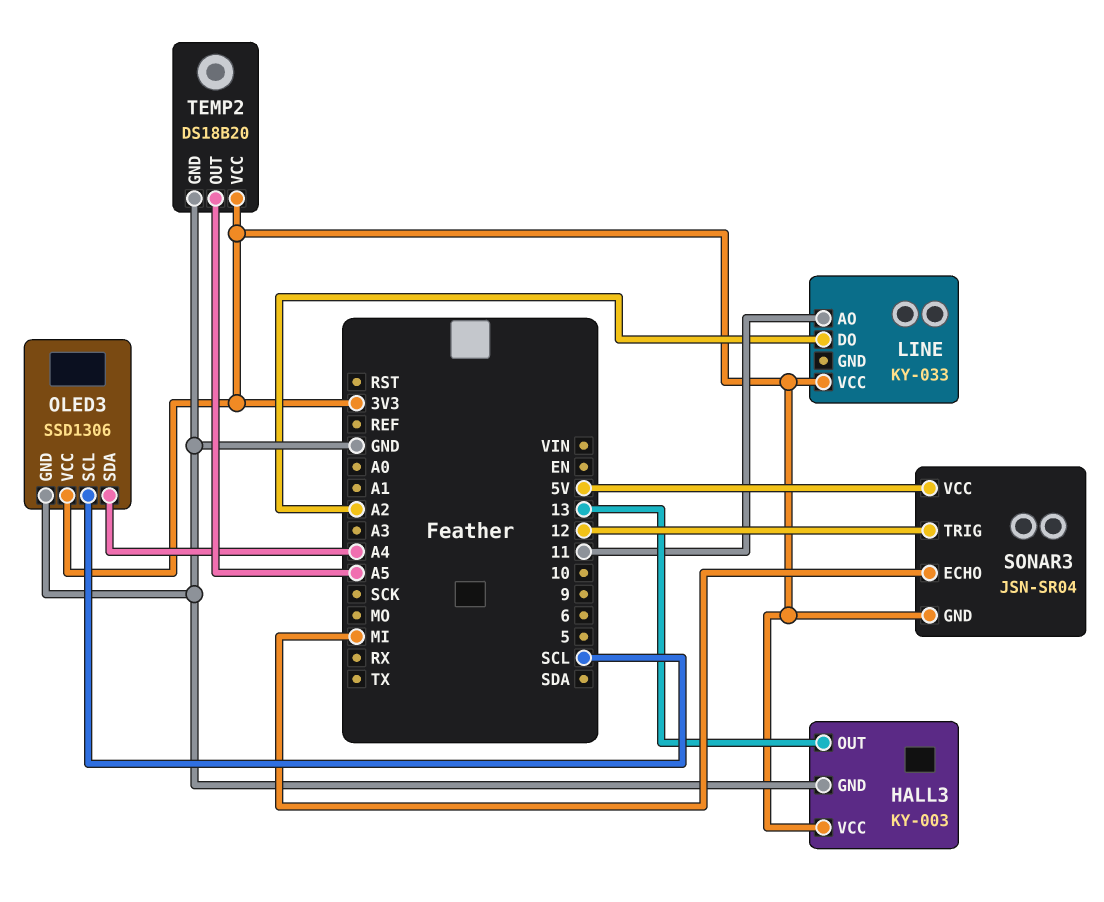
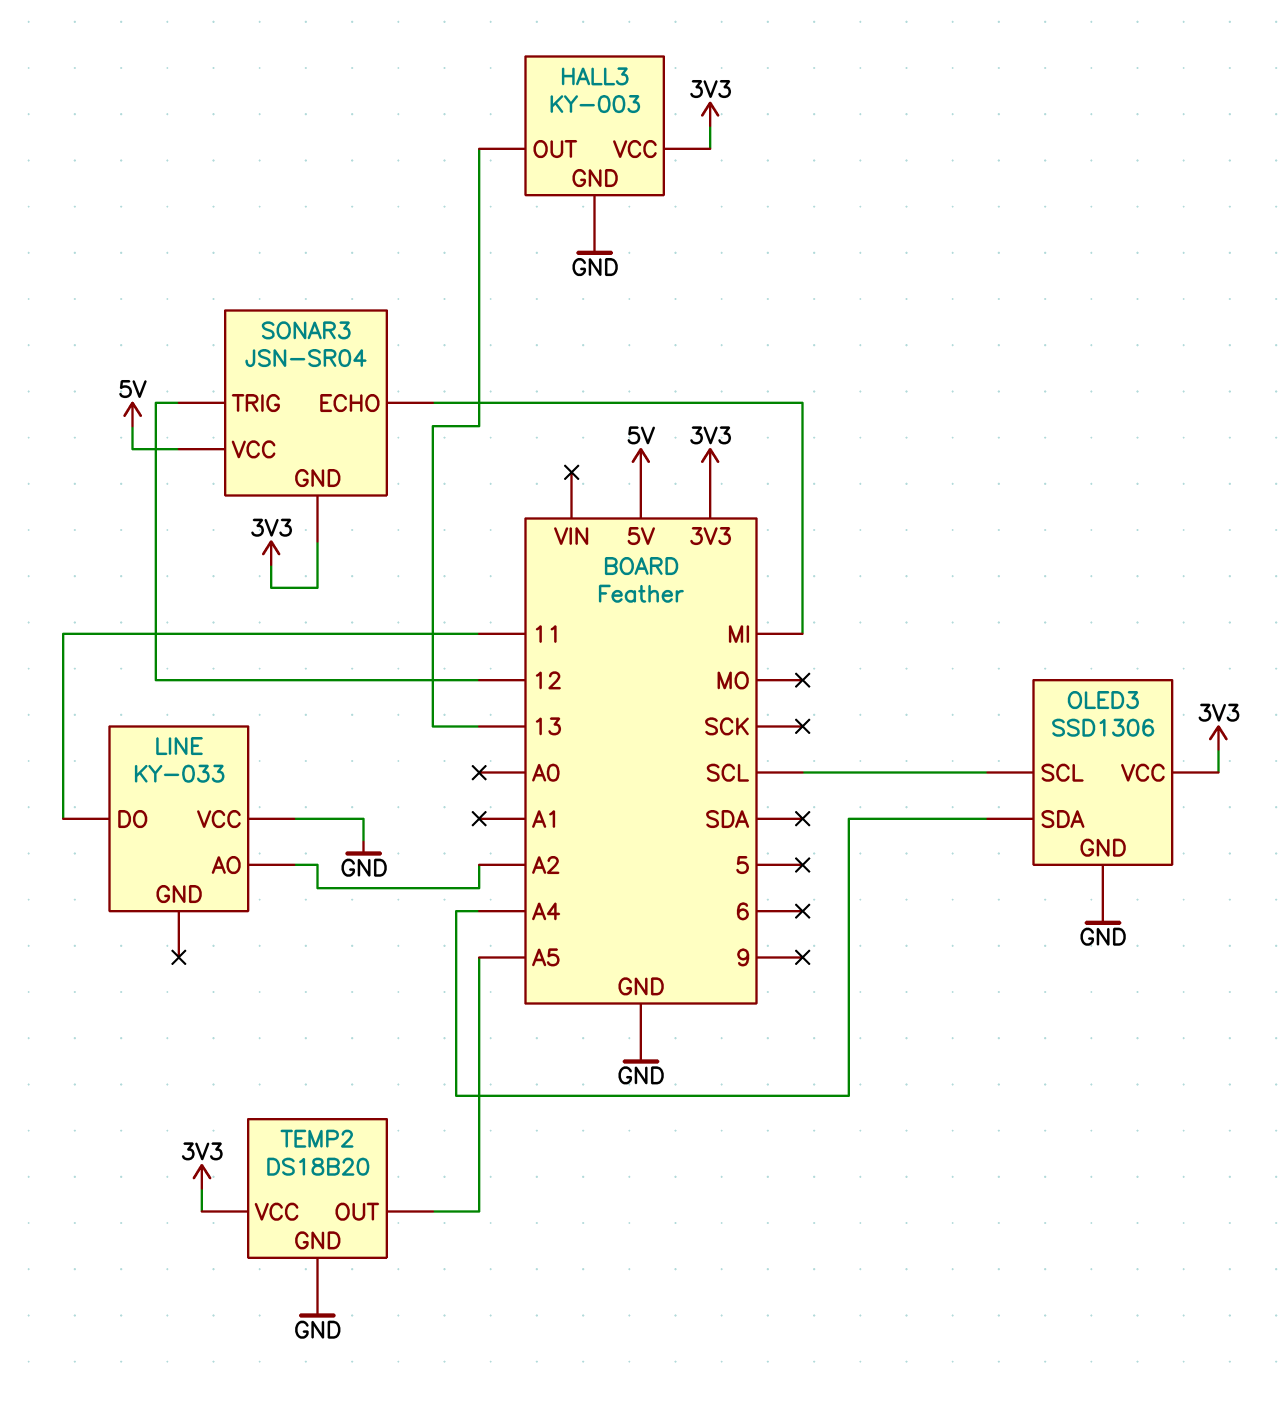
LINE pin AO: 11 -> A2
LINE pin DO: A2 -> 11
LINE pin VCC: 3V3 -> GND

